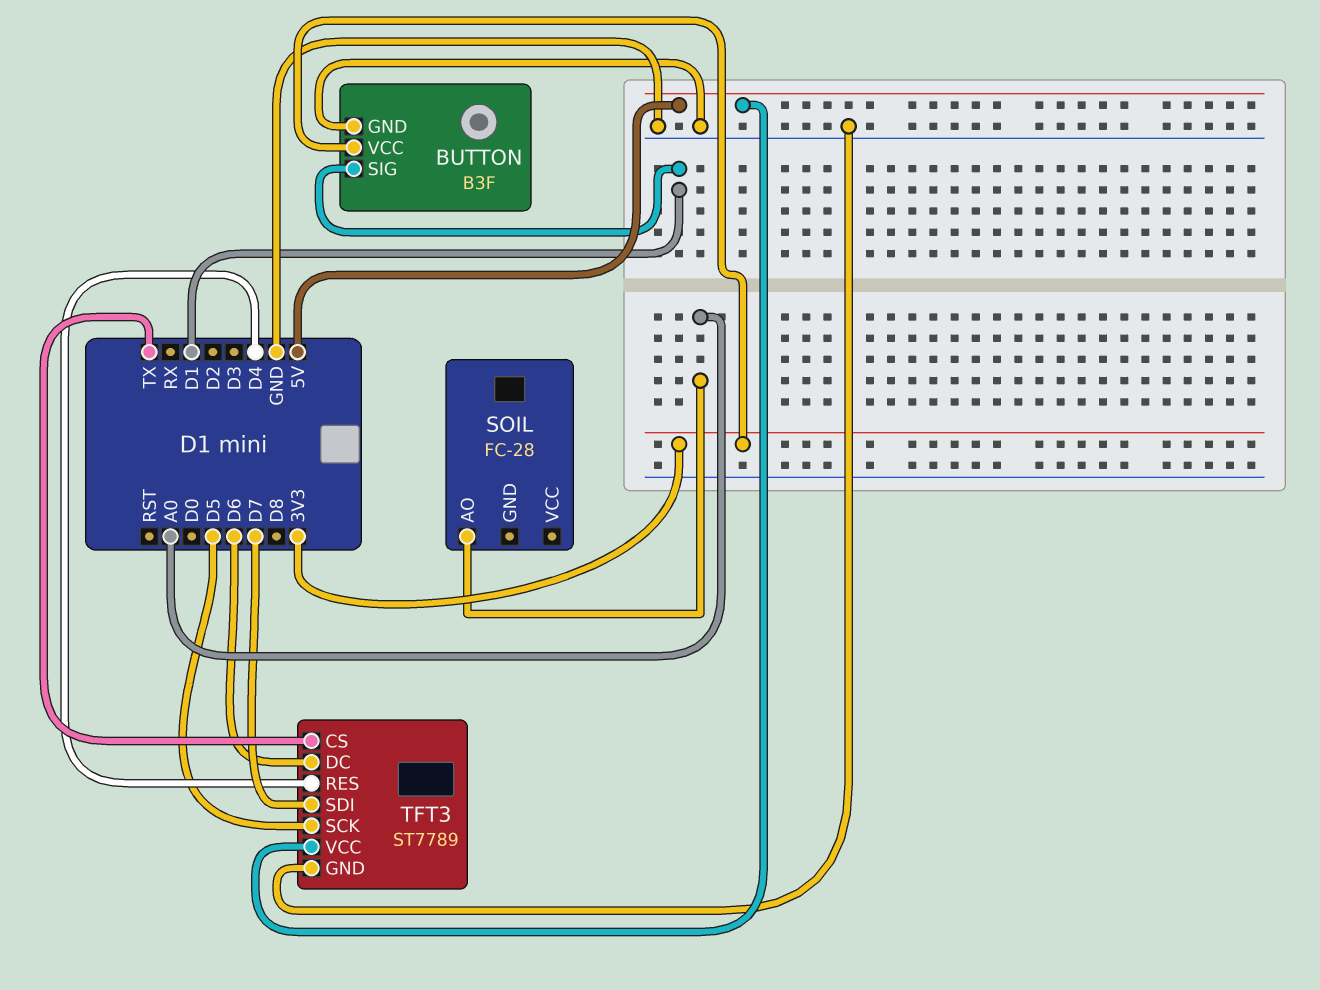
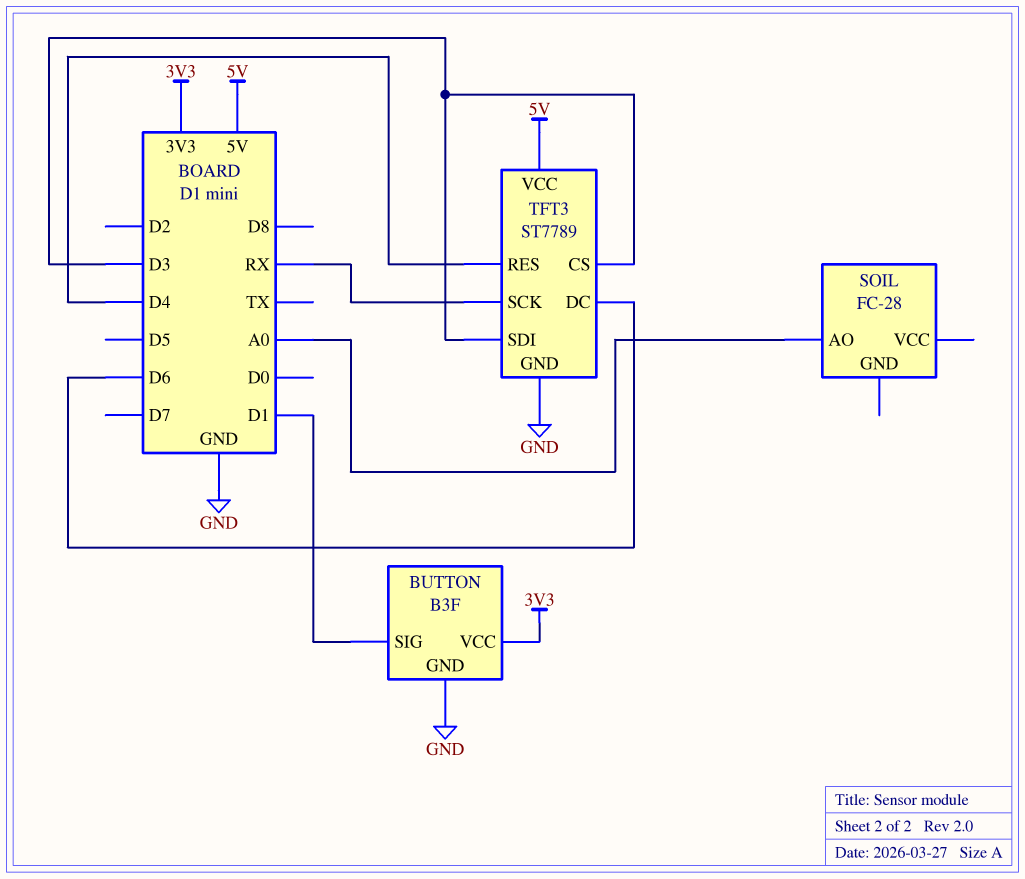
TFT3 pin CS: TX -> D3
TFT3 pin SCK: D5 -> RX
TFT3 pin SDI: D7 -> D3

